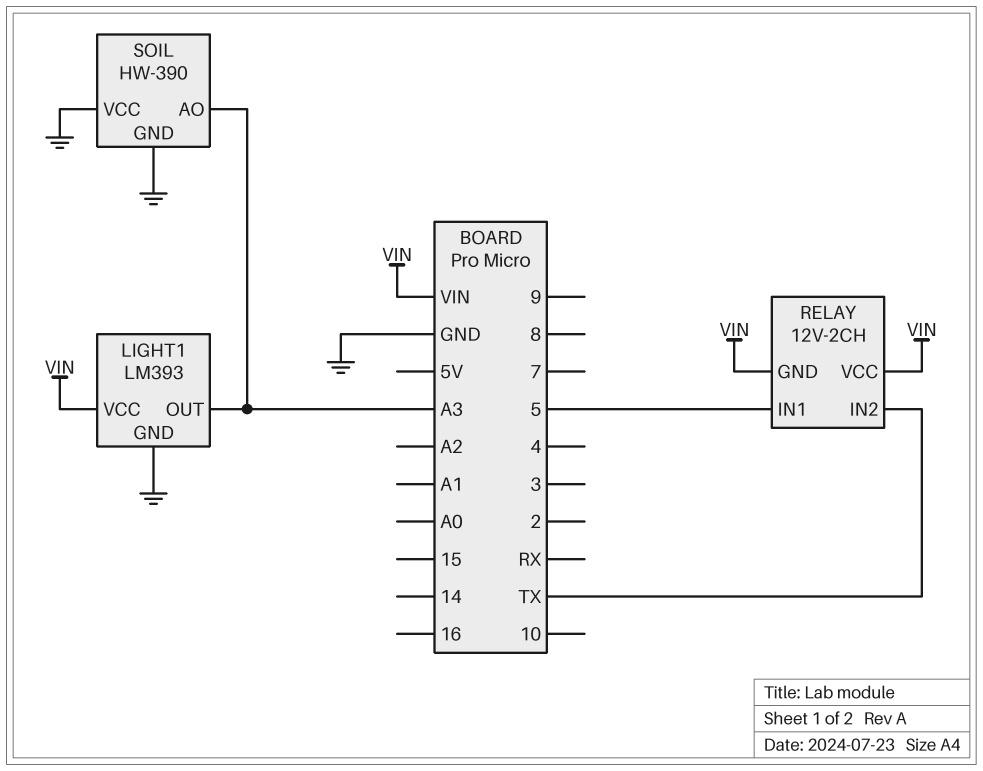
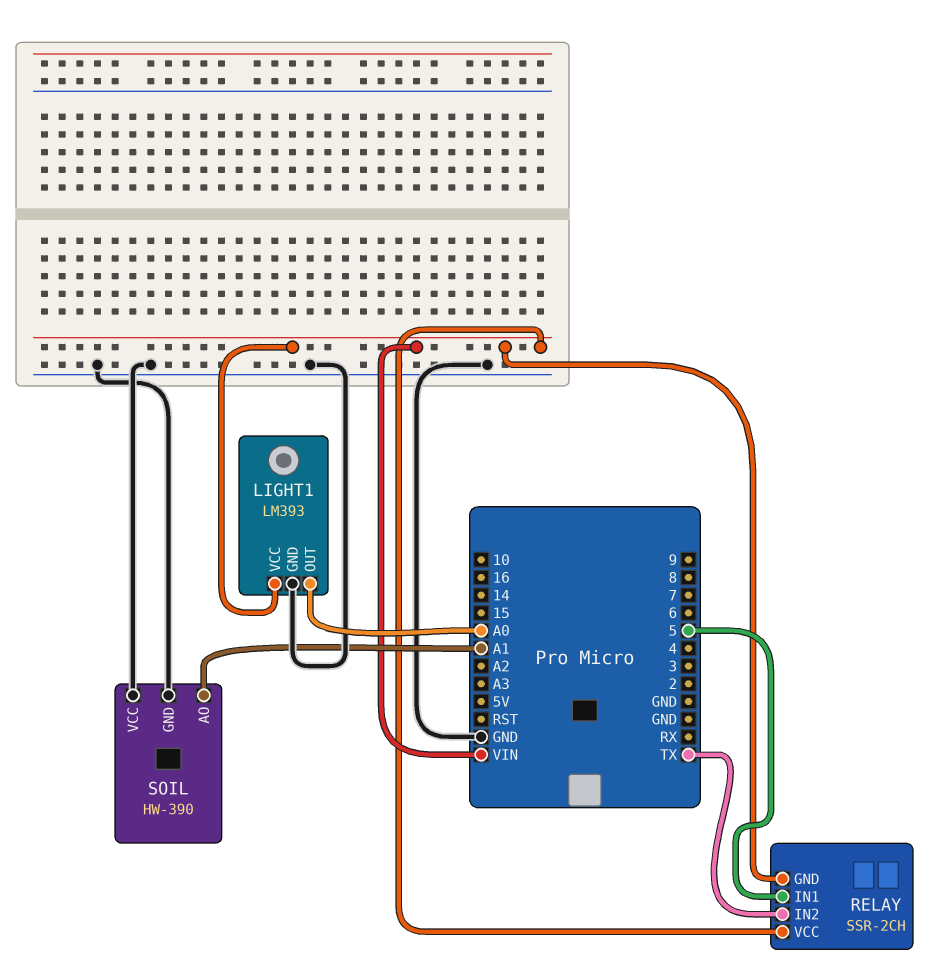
LIGHT1 pin OUT: A3 -> A0
RELAY: 12V-2CH -> SSR-2CH
SOIL pin AO: A3 -> A1

